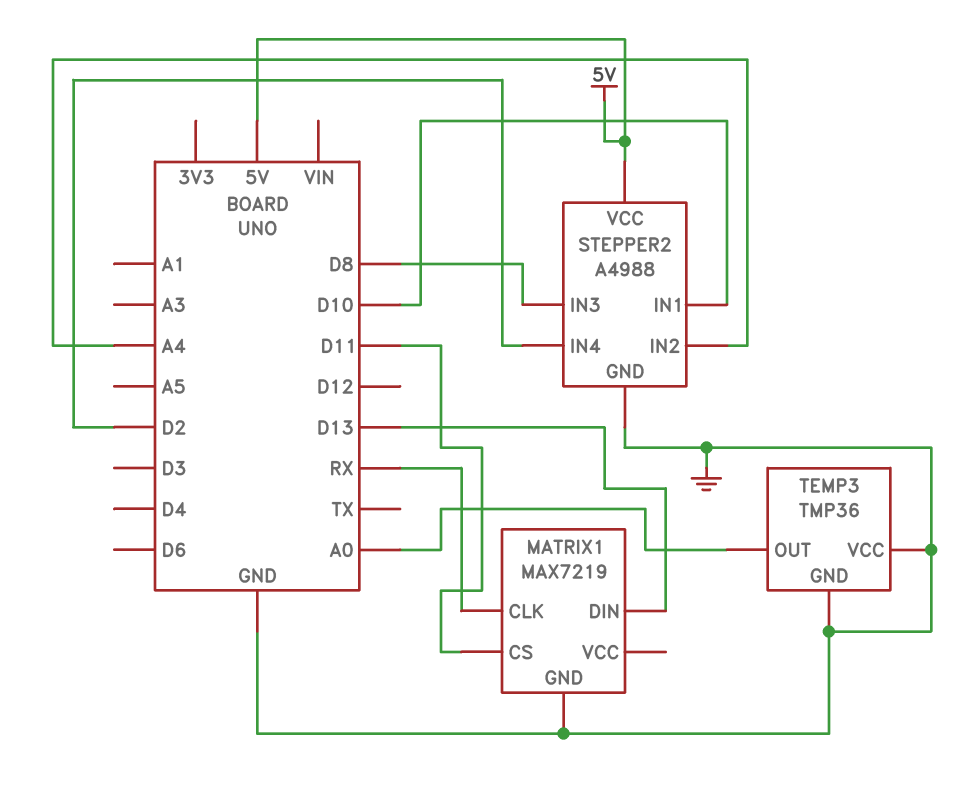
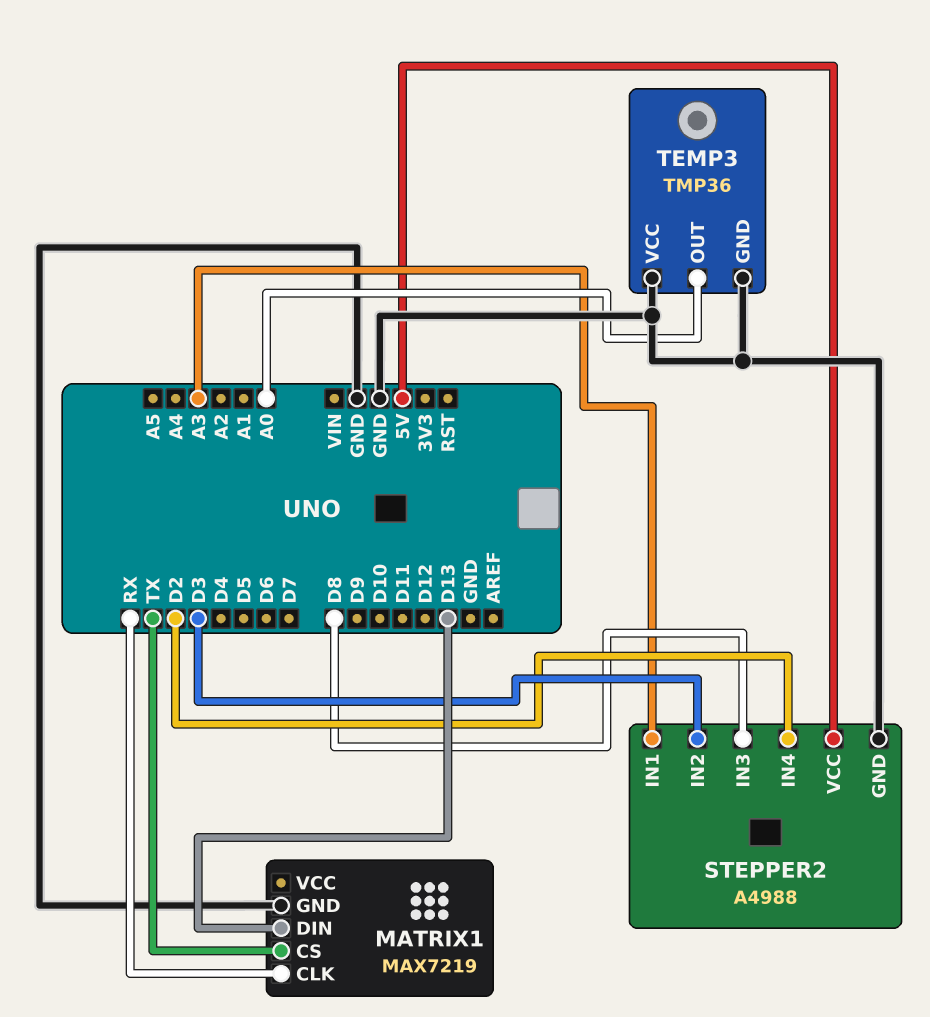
MATRIX1 pin CS: D11 -> TX
STEPPER2 pin IN1: D10 -> A3
STEPPER2 pin IN2: A4 -> D3

